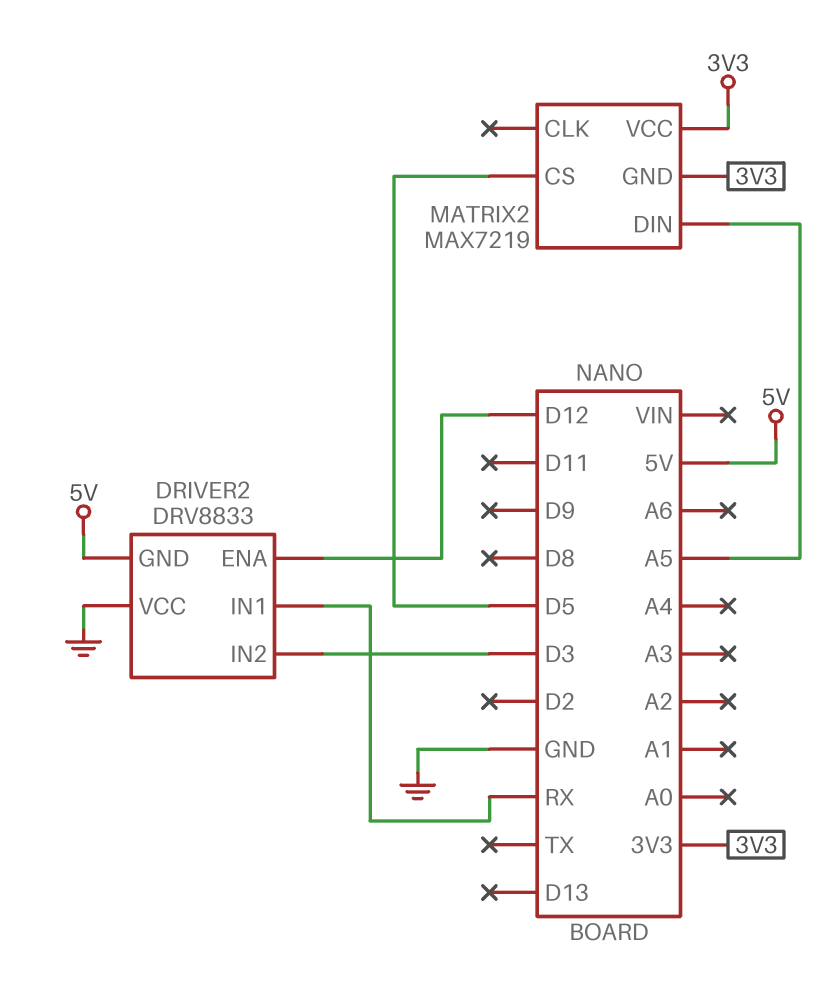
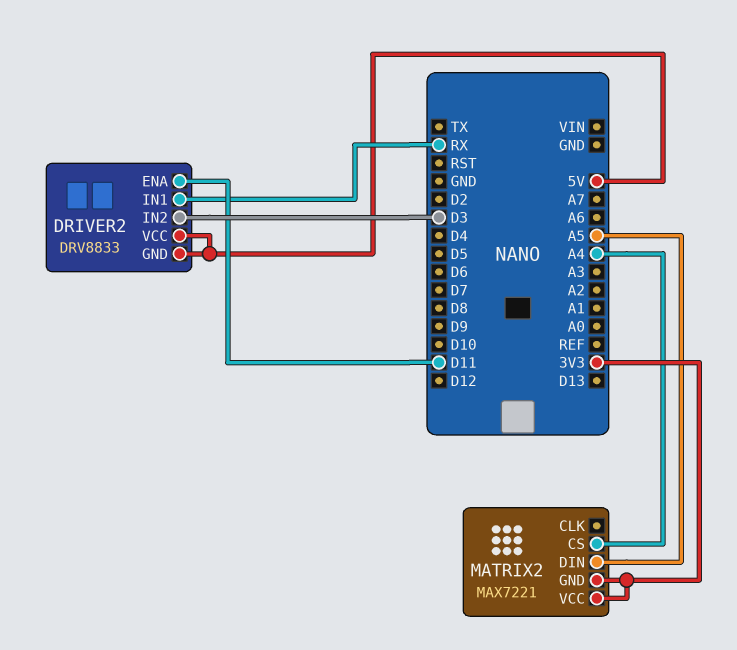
DRIVER2 pin ENA: D12 -> D11
DRIVER2 pin VCC: GND -> 5V
MATRIX2: MAX7219 -> MAX7221
MATRIX2 pin CS: D5 -> A4

